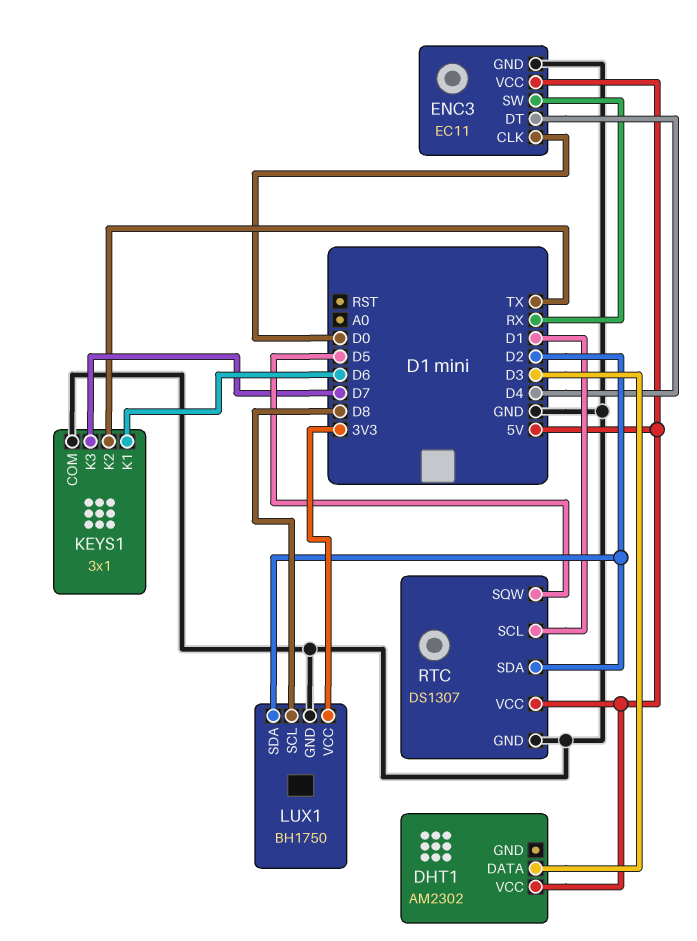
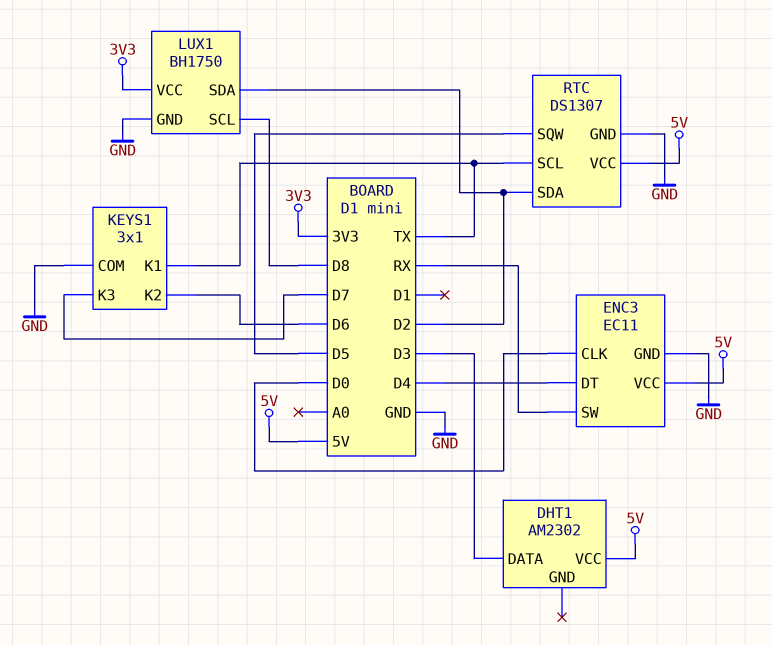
KEYS1 pin K1: D6 -> TX
KEYS1 pin K2: TX -> D6
RTC pin SCL: D1 -> TX

